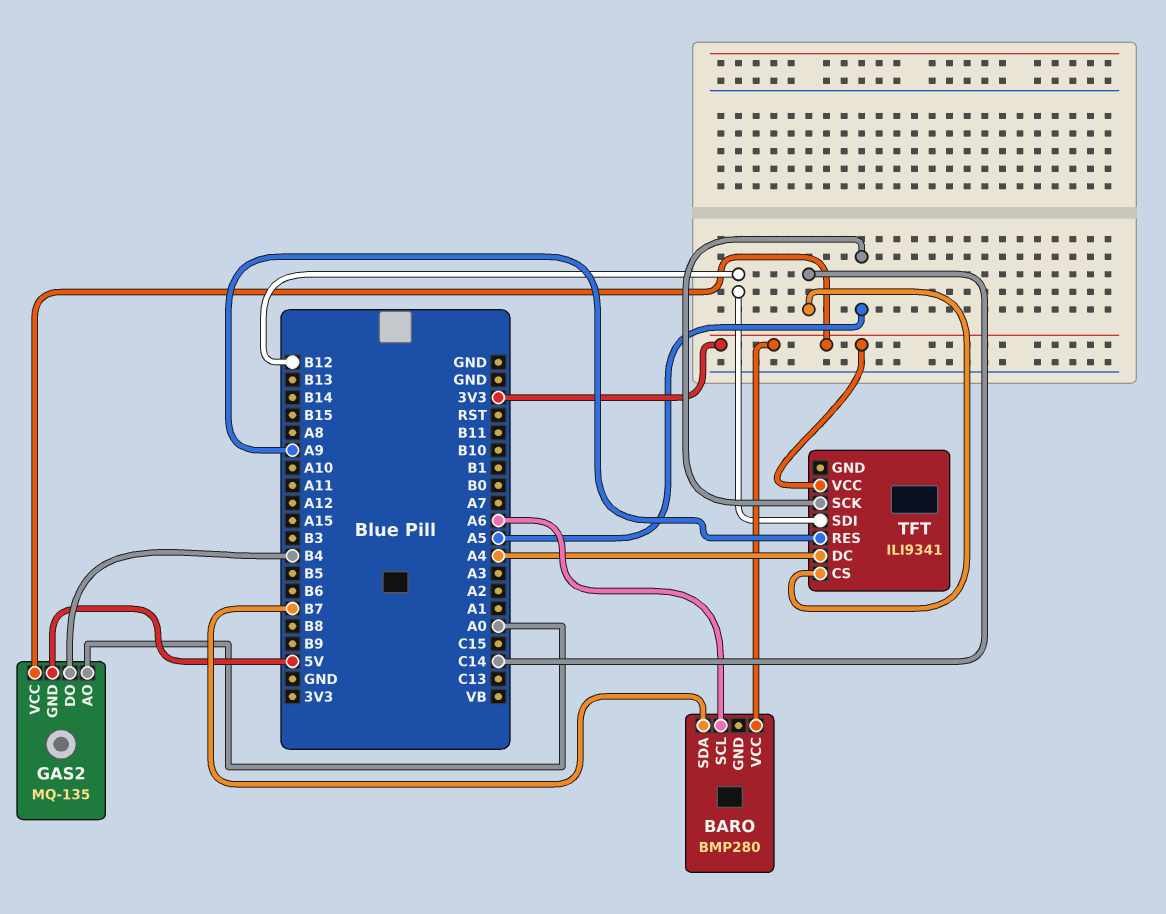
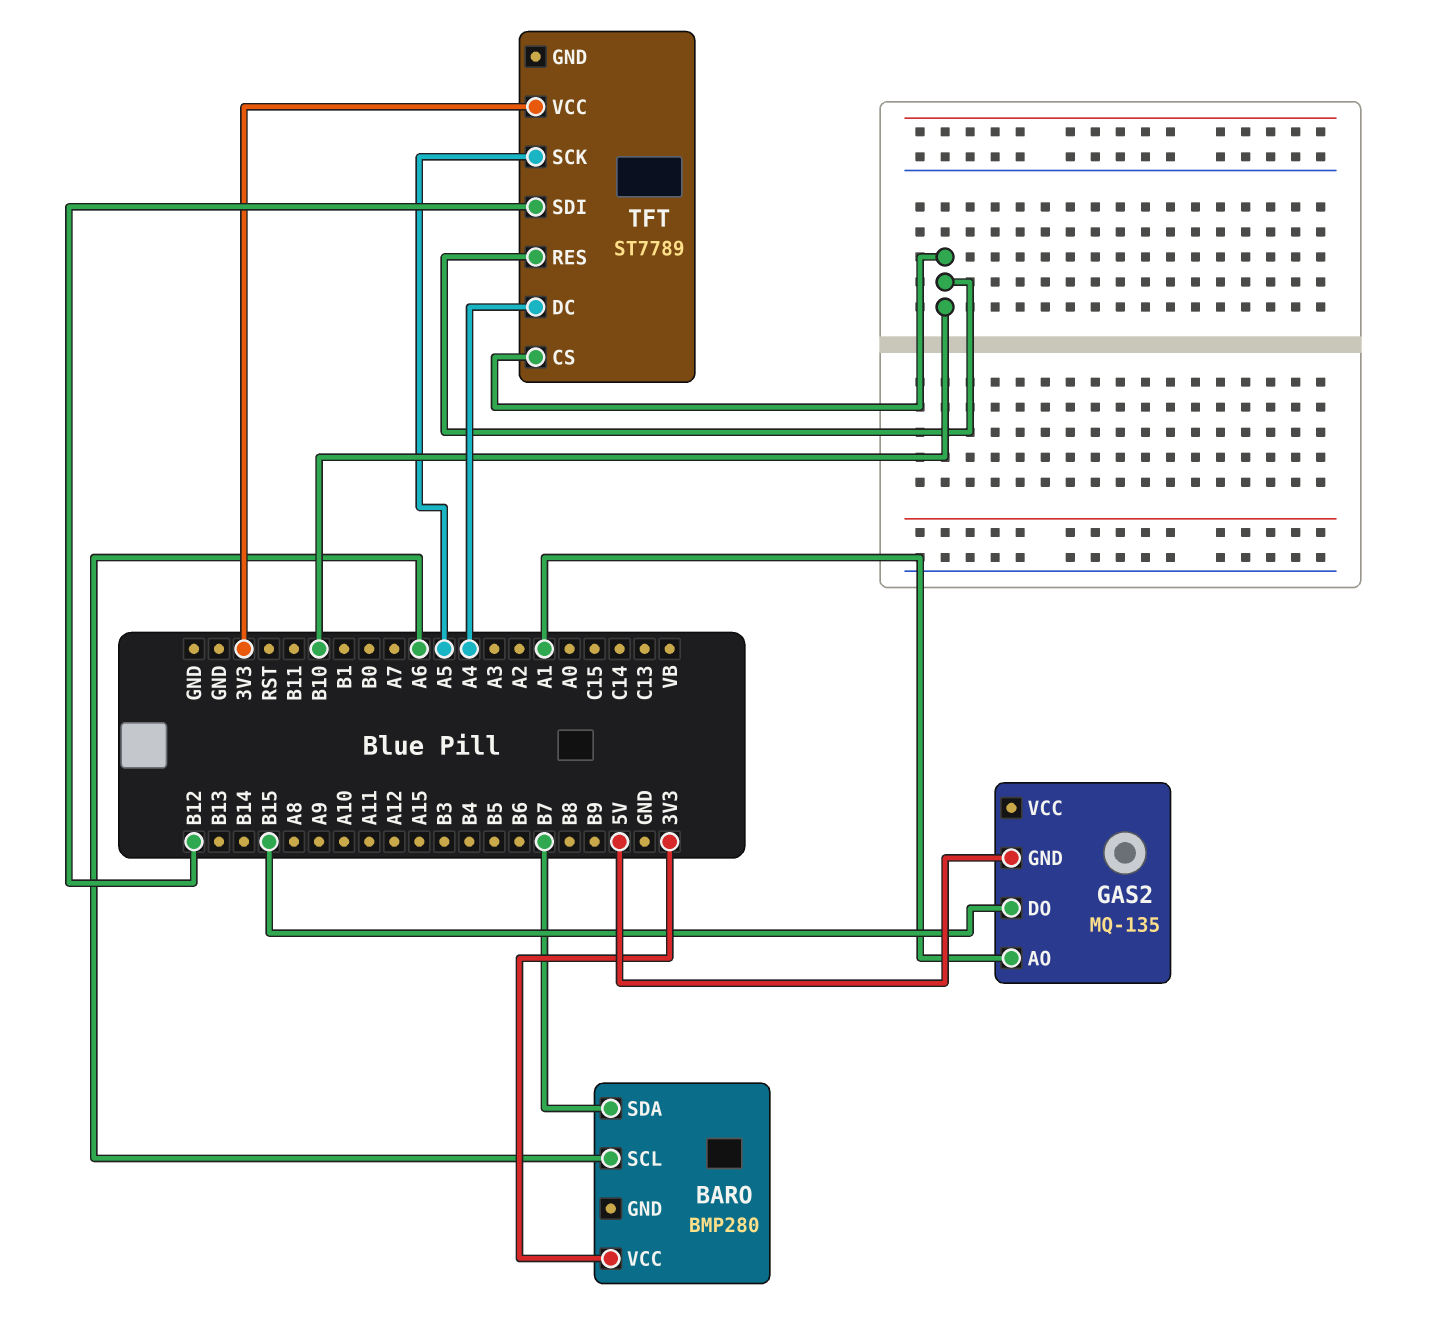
GAS2 pin AO: A0 -> A1
GAS2 pin DO: B4 -> B15
GAS2 pin VCC: 3V3 -> none
TFT: ILI9341 -> ST7789
TFT pin CS: C14 -> B10
TFT pin RES: A9 -> B10

